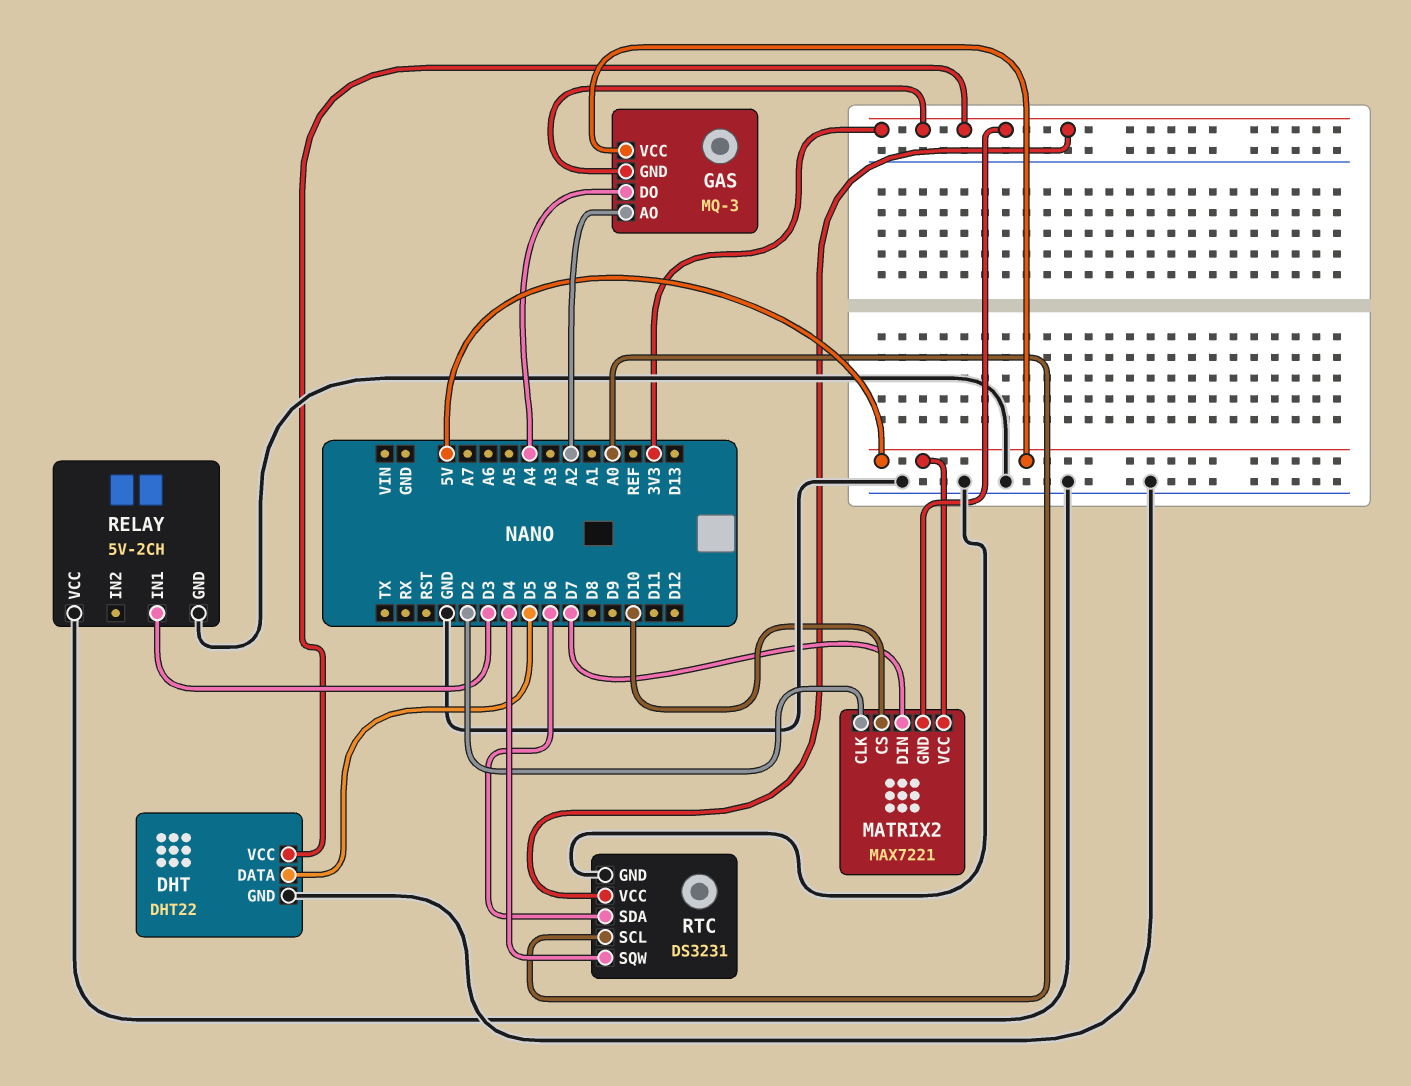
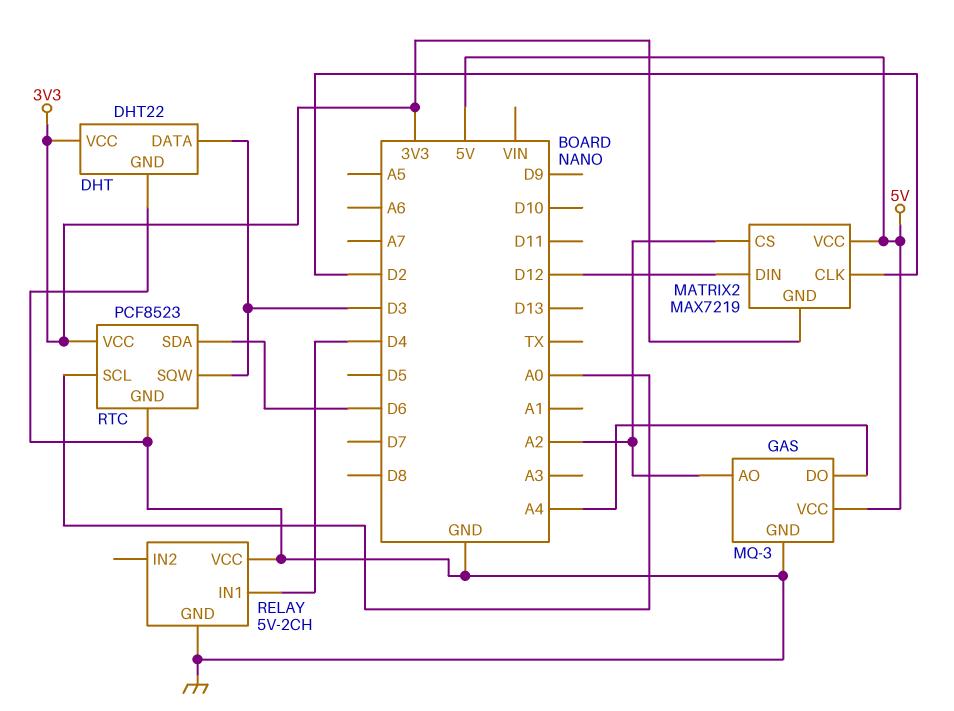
DHT pin DATA: D5 -> D3
GAS pin GND: 3V3 -> GND
MATRIX2: MAX7221 -> MAX7219
MATRIX2 pin CS: D10 -> A2
MATRIX2 pin DIN: D7 -> D12
RELAY pin IN1: D3 -> D4
RTC: DS3231 -> PCF8523
RTC pin SQW: D4 -> D3

